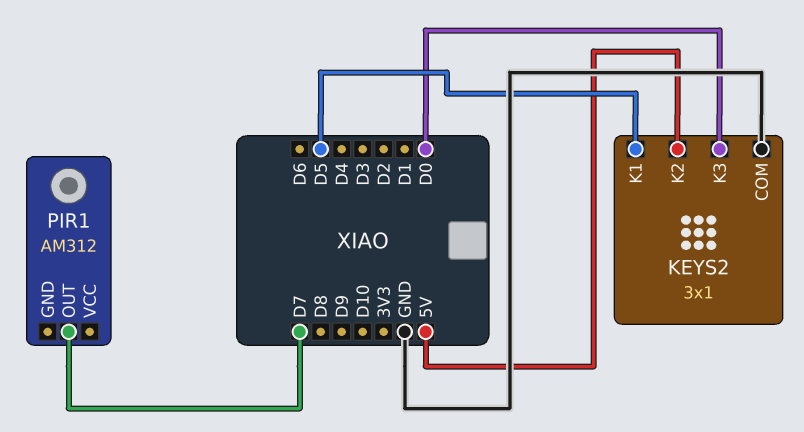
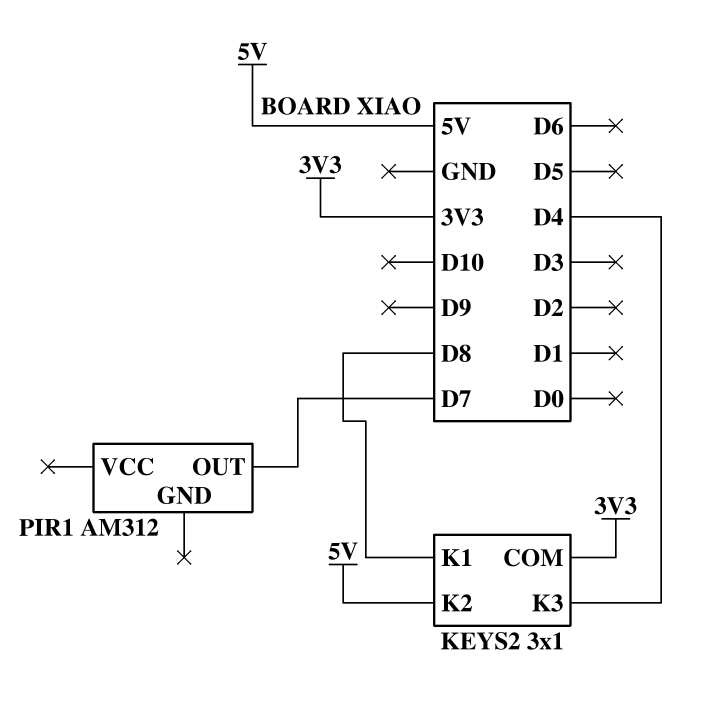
KEYS2 pin COM: GND -> 3V3
KEYS2 pin K1: D5 -> D8
KEYS2 pin K3: D0 -> D4

